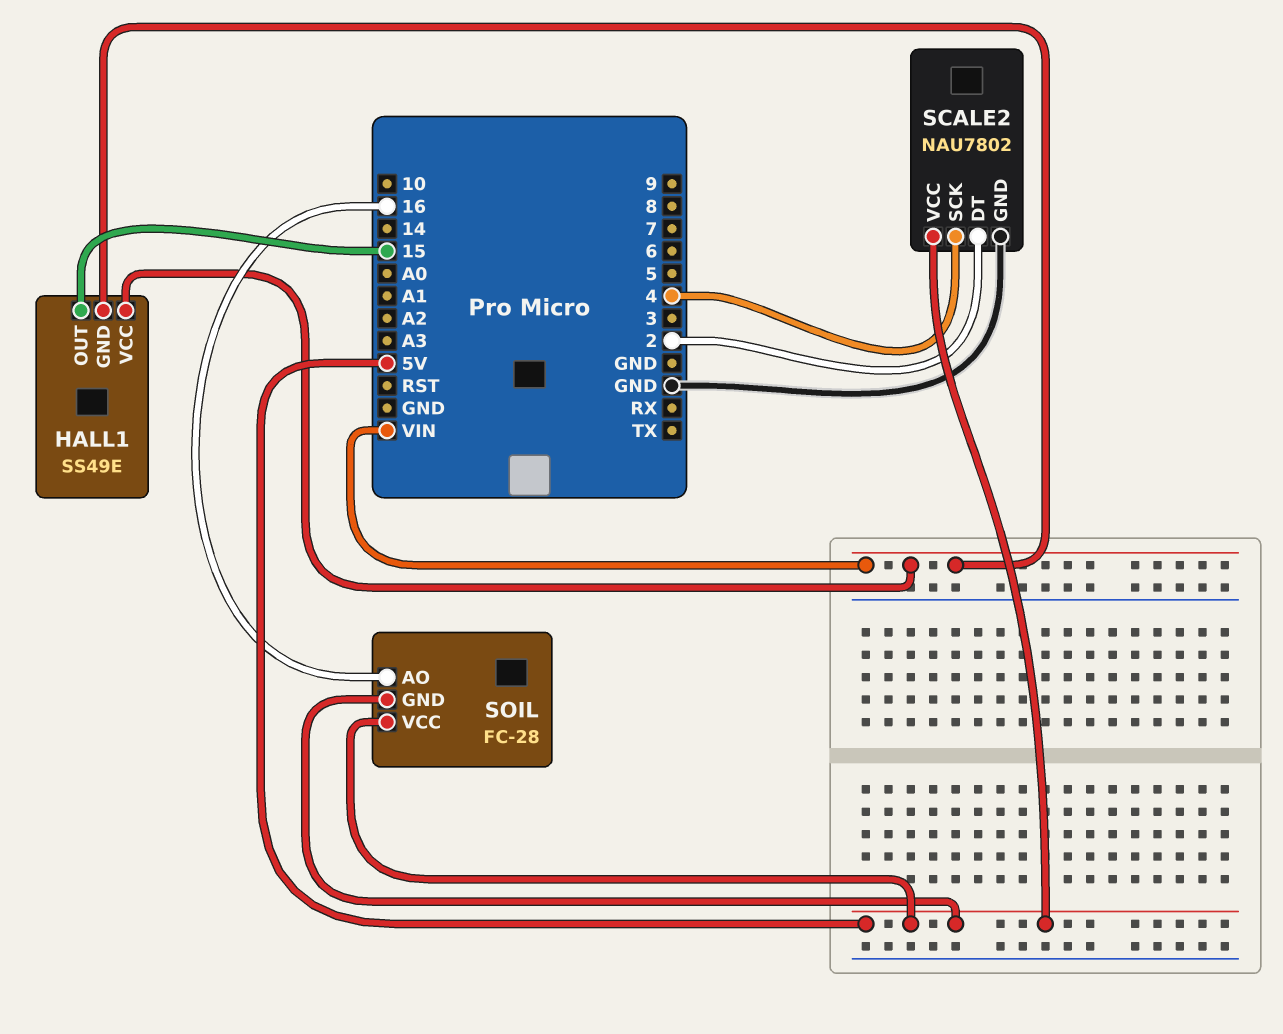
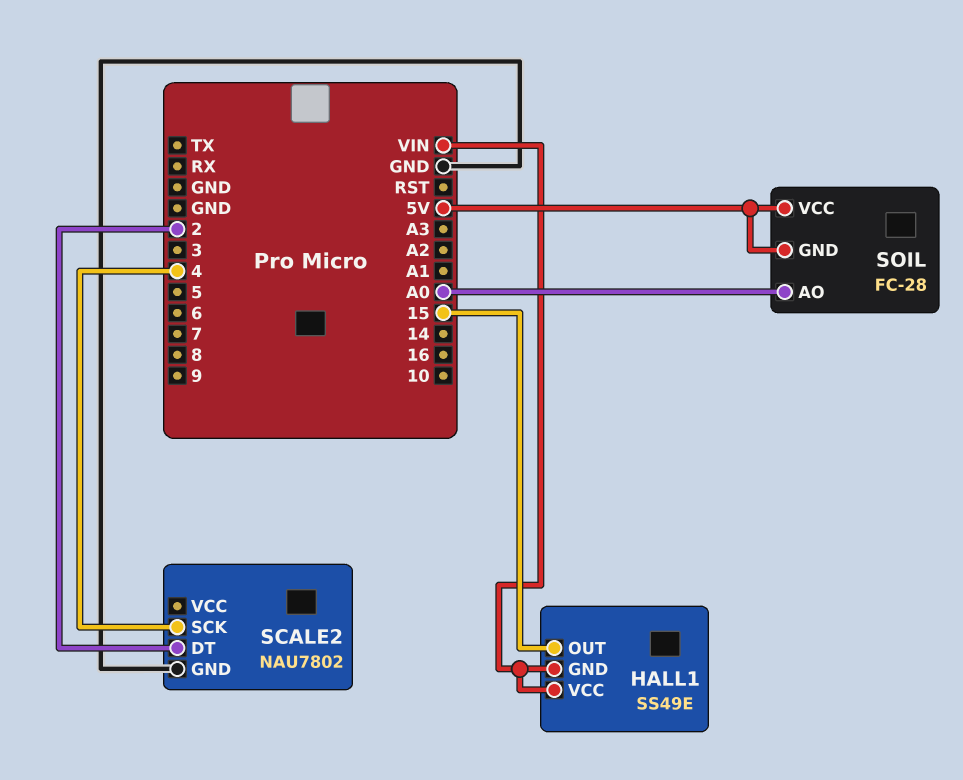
SCALE2 pin VCC: 5V -> none
SOIL pin AO: 16 -> A0

